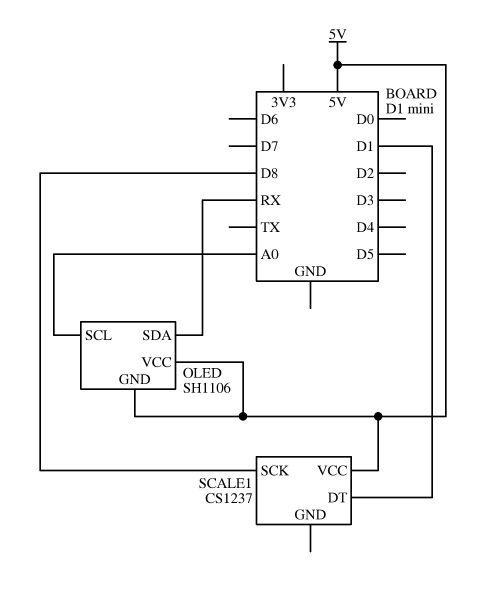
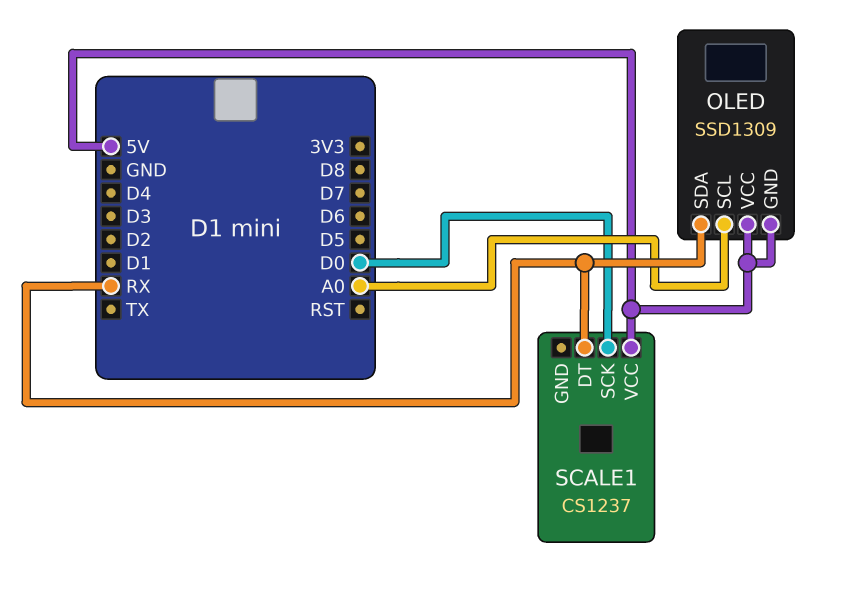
OLED: SH1106 -> SSD1309
SCALE1 pin DT: D1 -> RX
SCALE1 pin SCK: D8 -> D0

